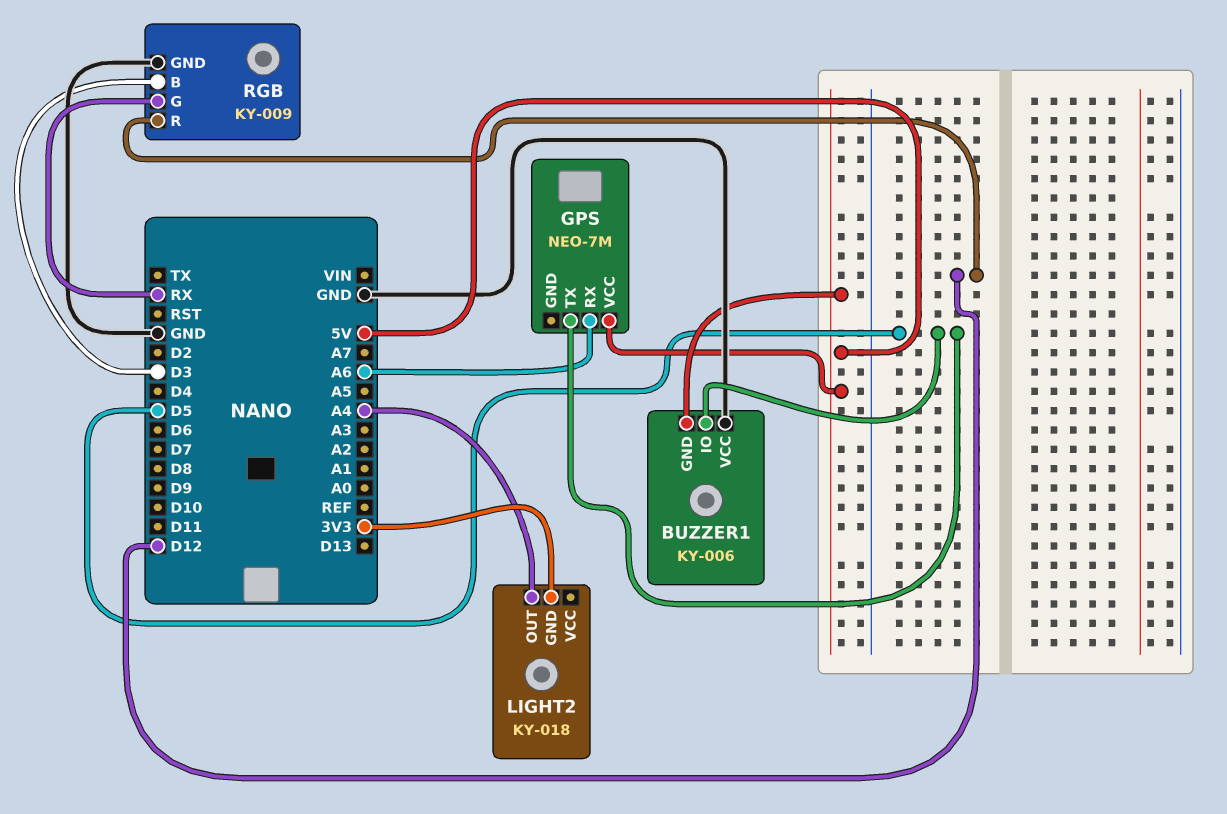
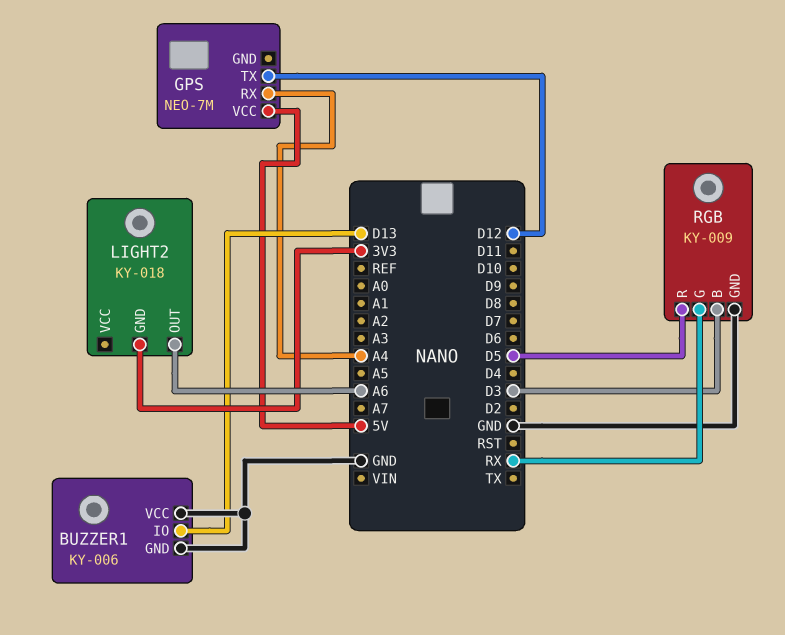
BUZZER1 pin GND: 5V -> GND
BUZZER1 pin IO: D5 -> D13
GPS pin RX: A6 -> A4
GPS pin TX: D5 -> D12
LIGHT2 pin OUT: A4 -> A6
RGB pin R: D12 -> D5

